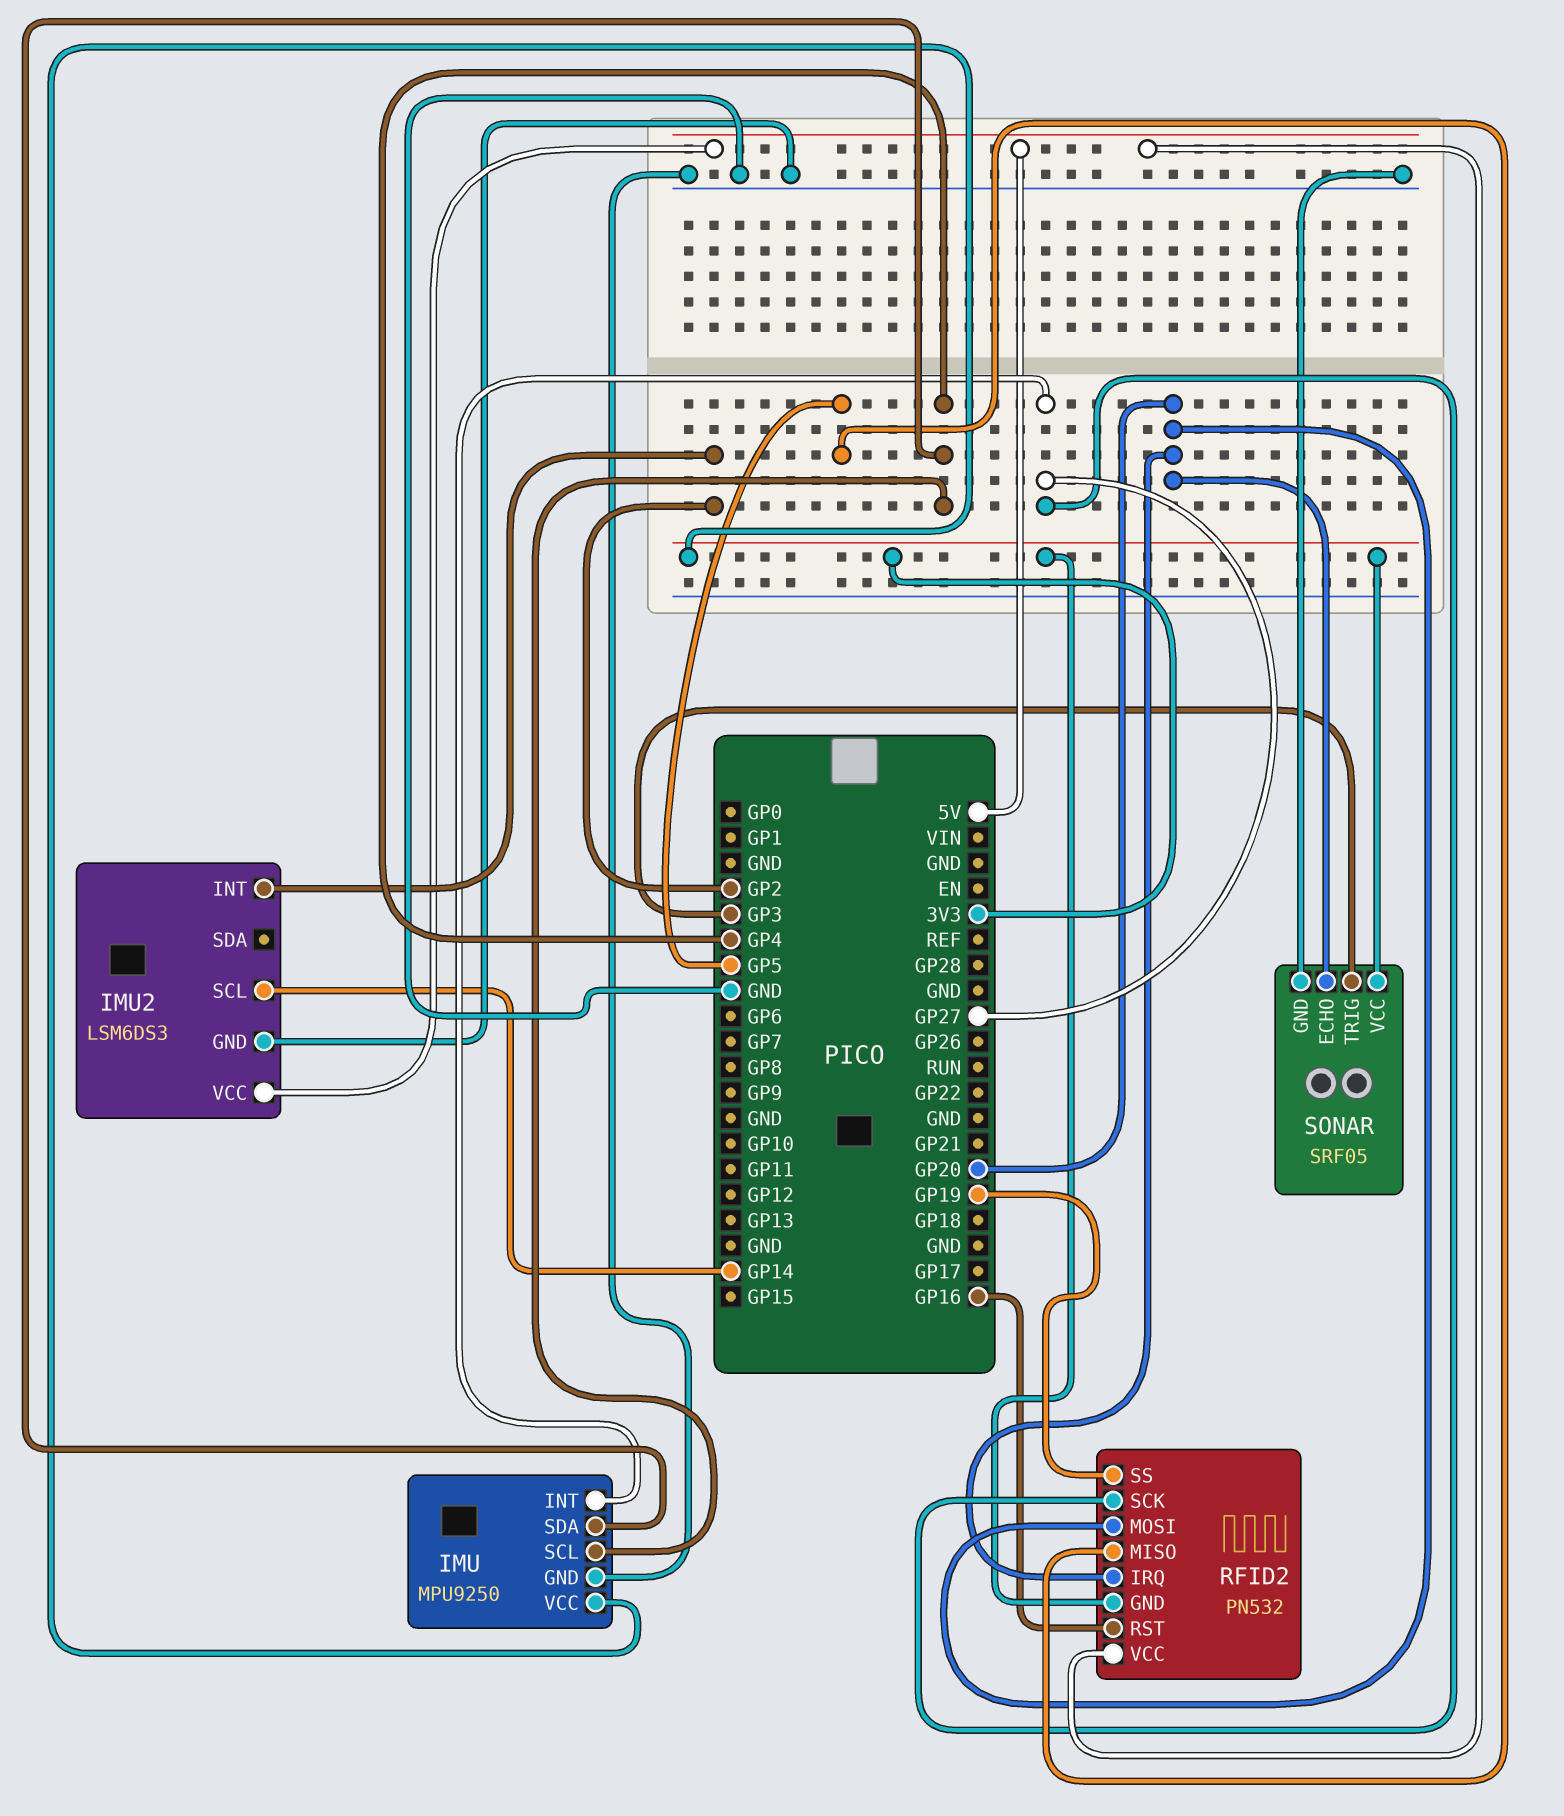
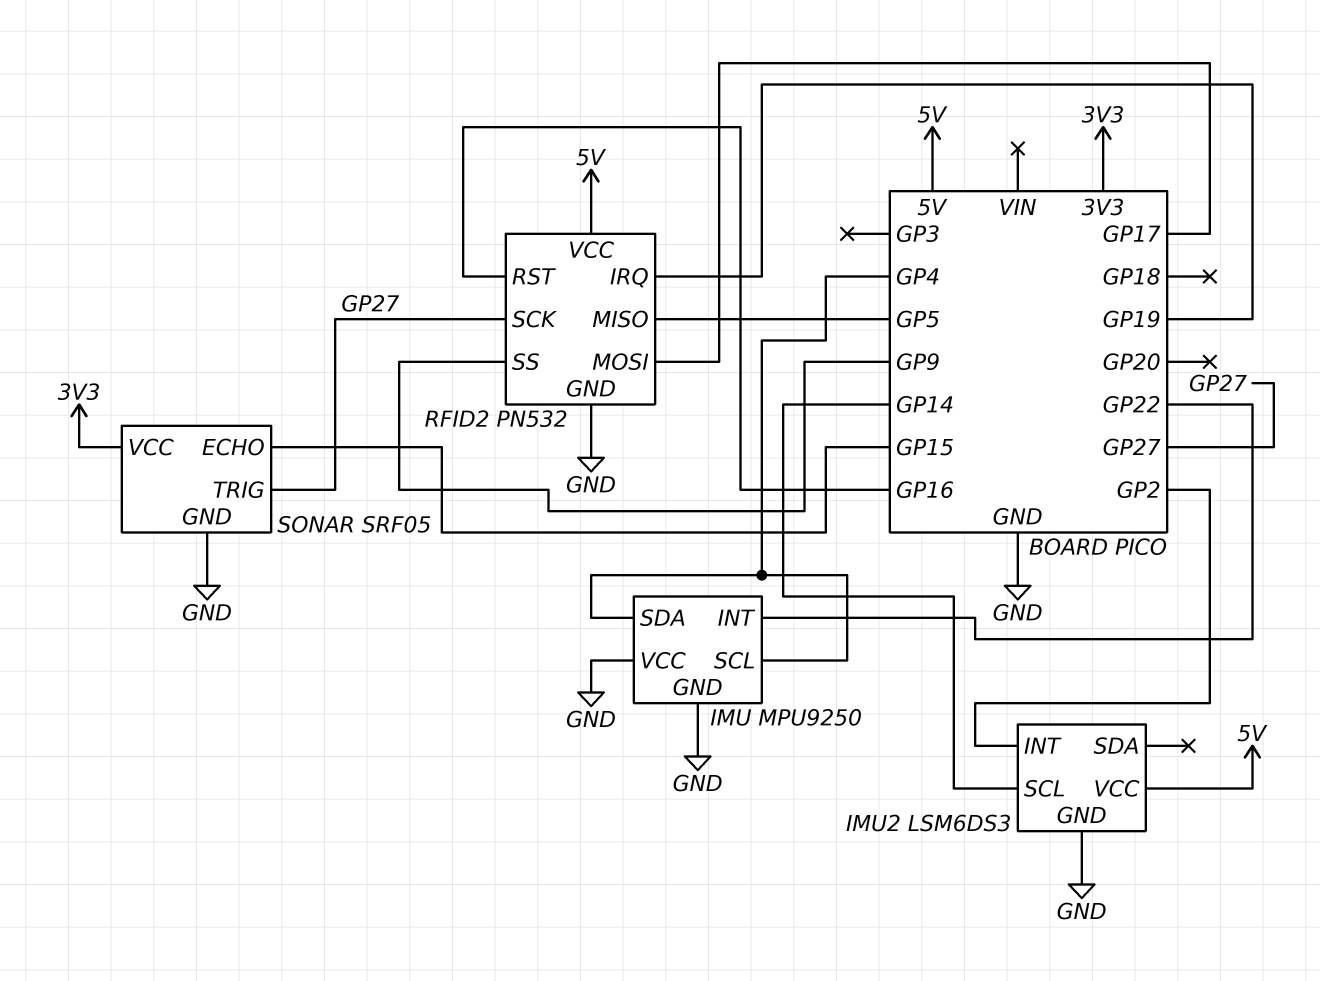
IMU pin INT: GP27 -> GP22
IMU pin VCC: 3V3 -> GND
RFID2 pin GND: 3V3 -> GND
RFID2 pin IRQ: GP20 -> GP19
RFID2 pin MOSI: GP20 -> GP17
RFID2 pin SS: GP19 -> GP9
SONAR pin ECHO: GP20 -> GP15
SONAR pin TRIG: GP3 -> GP27

